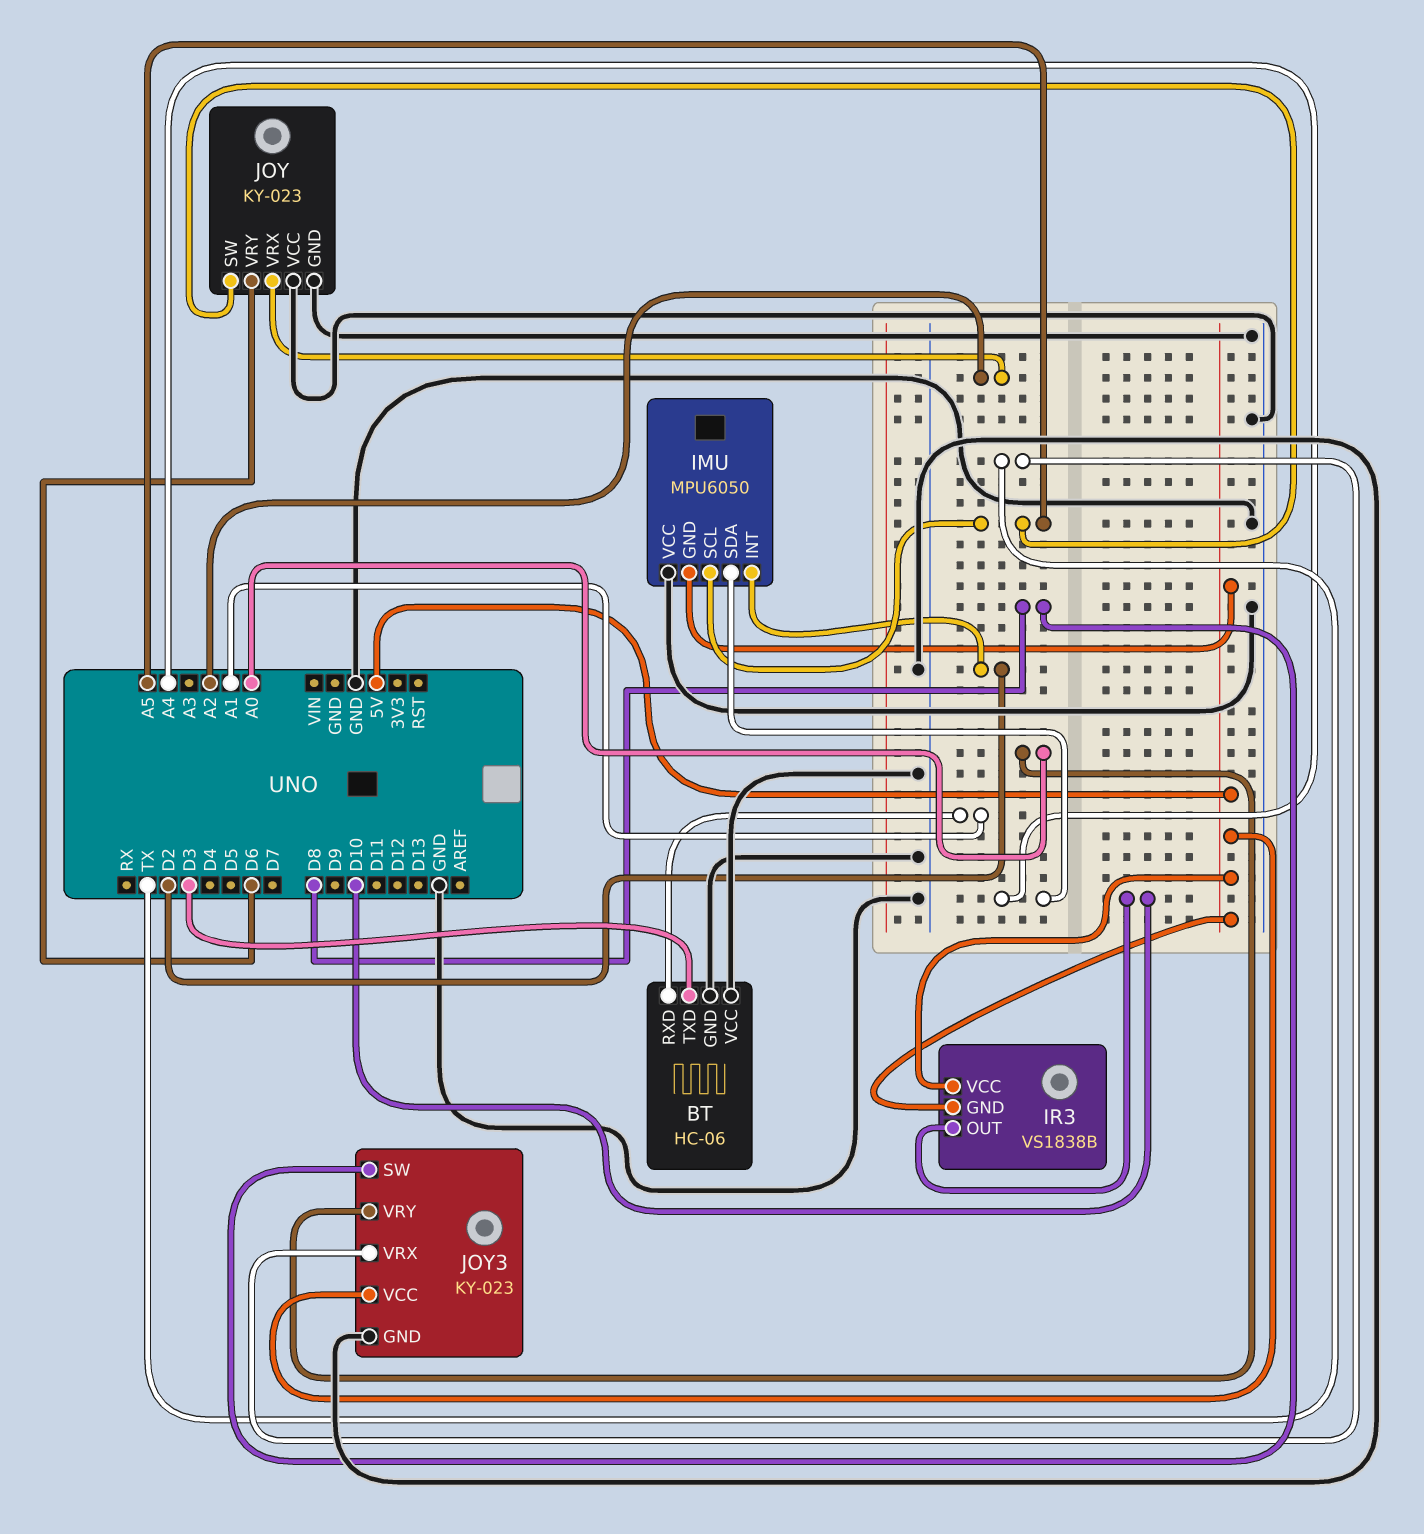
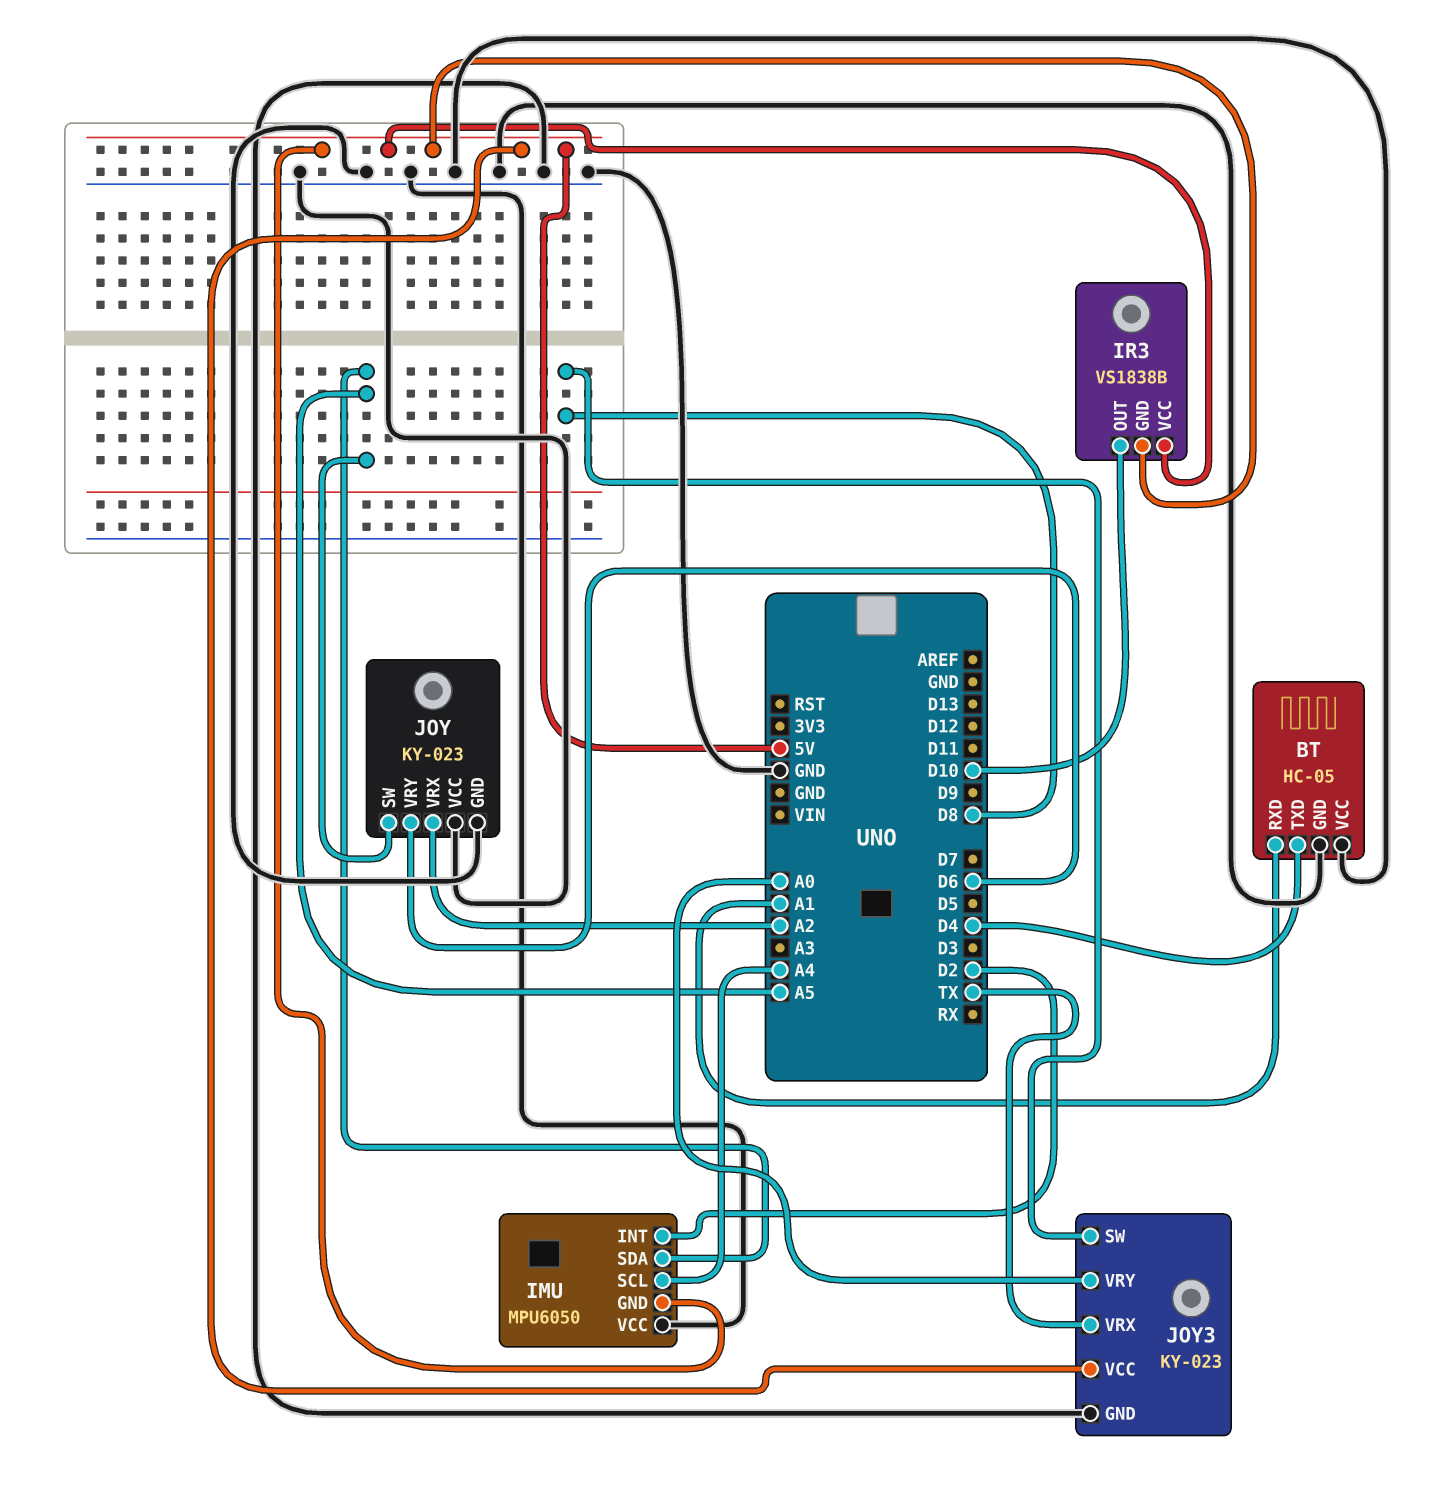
BT: HC-06 -> HC-05
BT pin TXD: D3 -> D4
IMU pin SCL: A5 -> A4
IMU pin SDA: A4 -> A5

